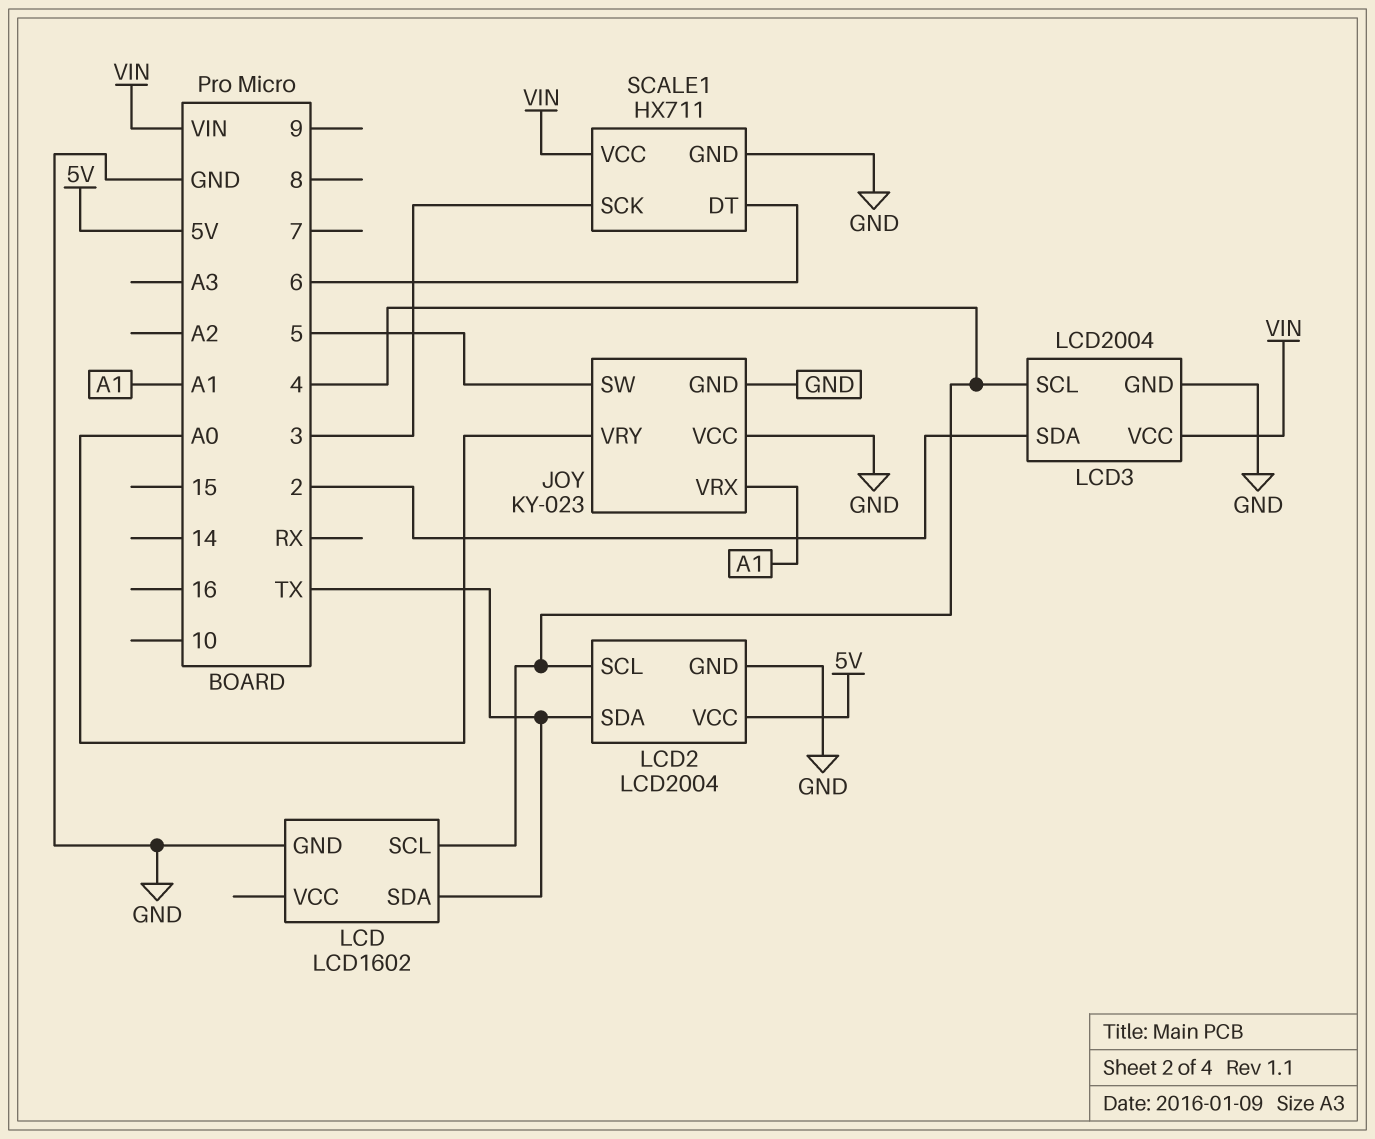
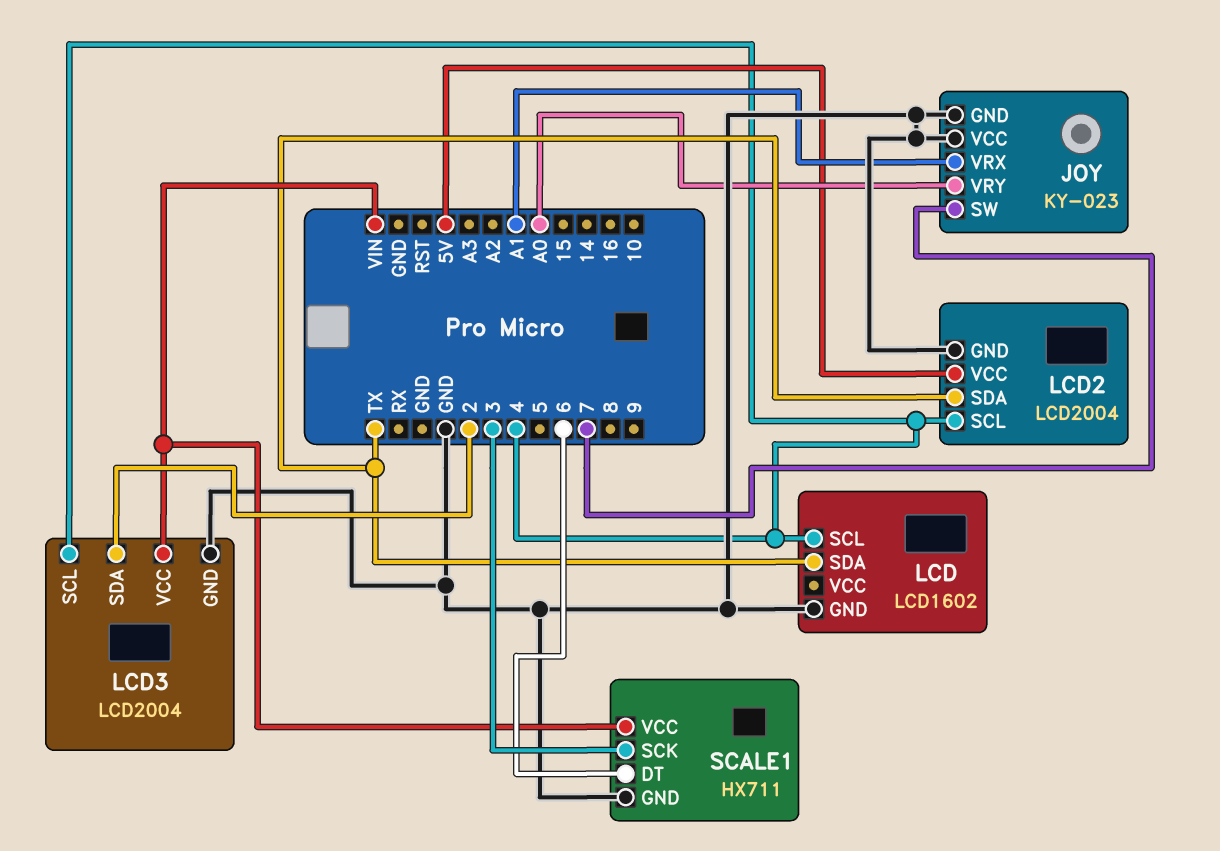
JOY pin SW: 5 -> 7

